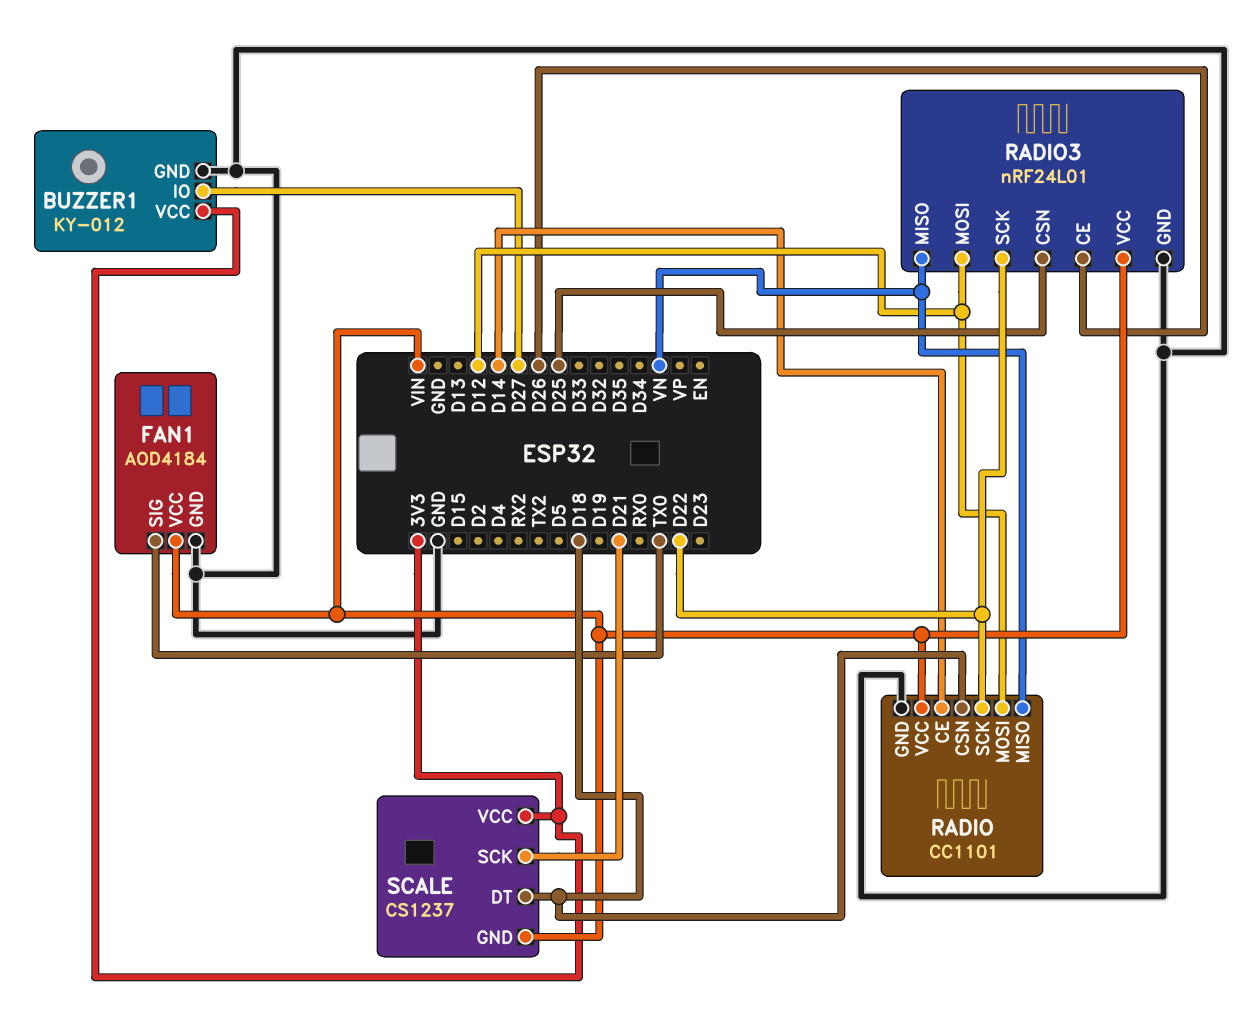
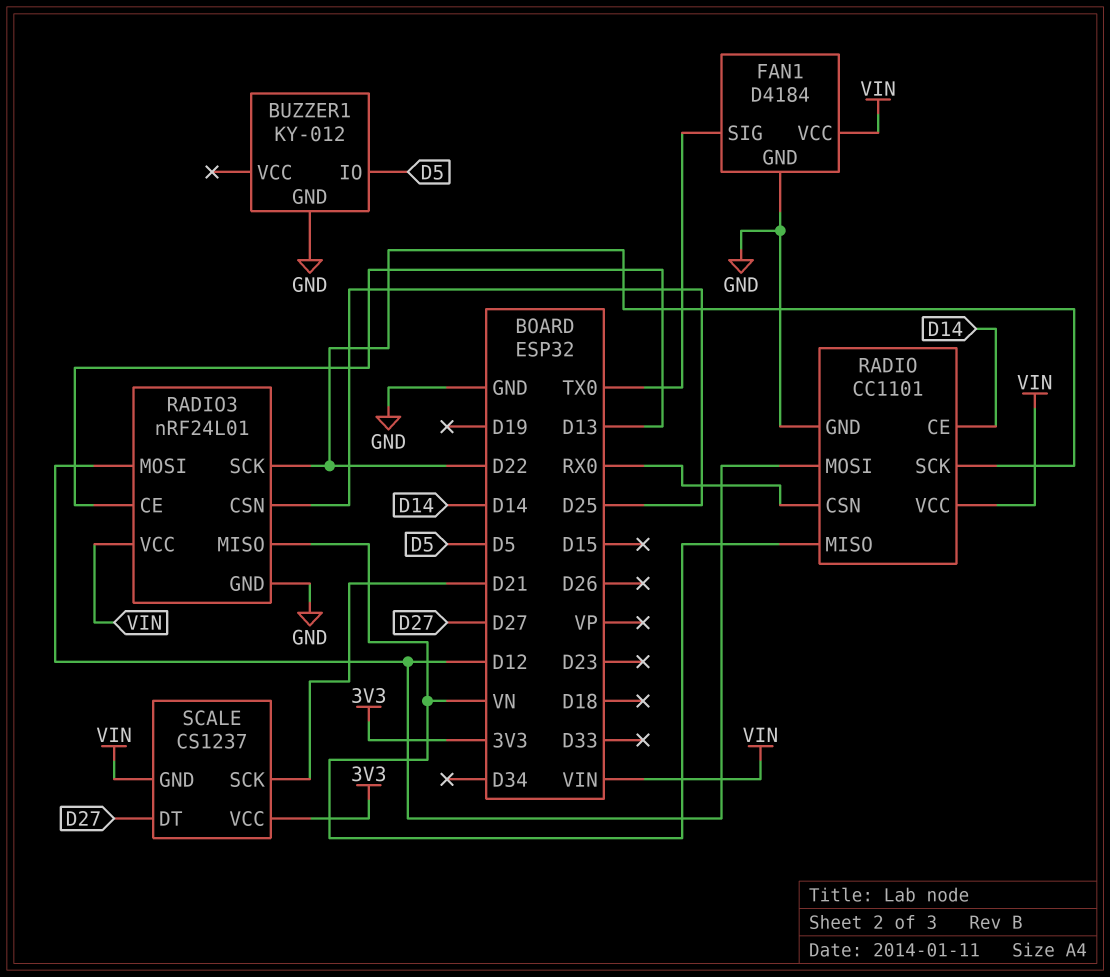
BUZZER1 pin IO: D27 -> D5
BUZZER1 pin VCC: 3V3 -> none
FAN1: AOD4184 -> D4184
RADIO pin CSN: D18 -> RX0
RADIO3 pin CE: D26 -> D13
SCALE pin DT: D18 -> D27

